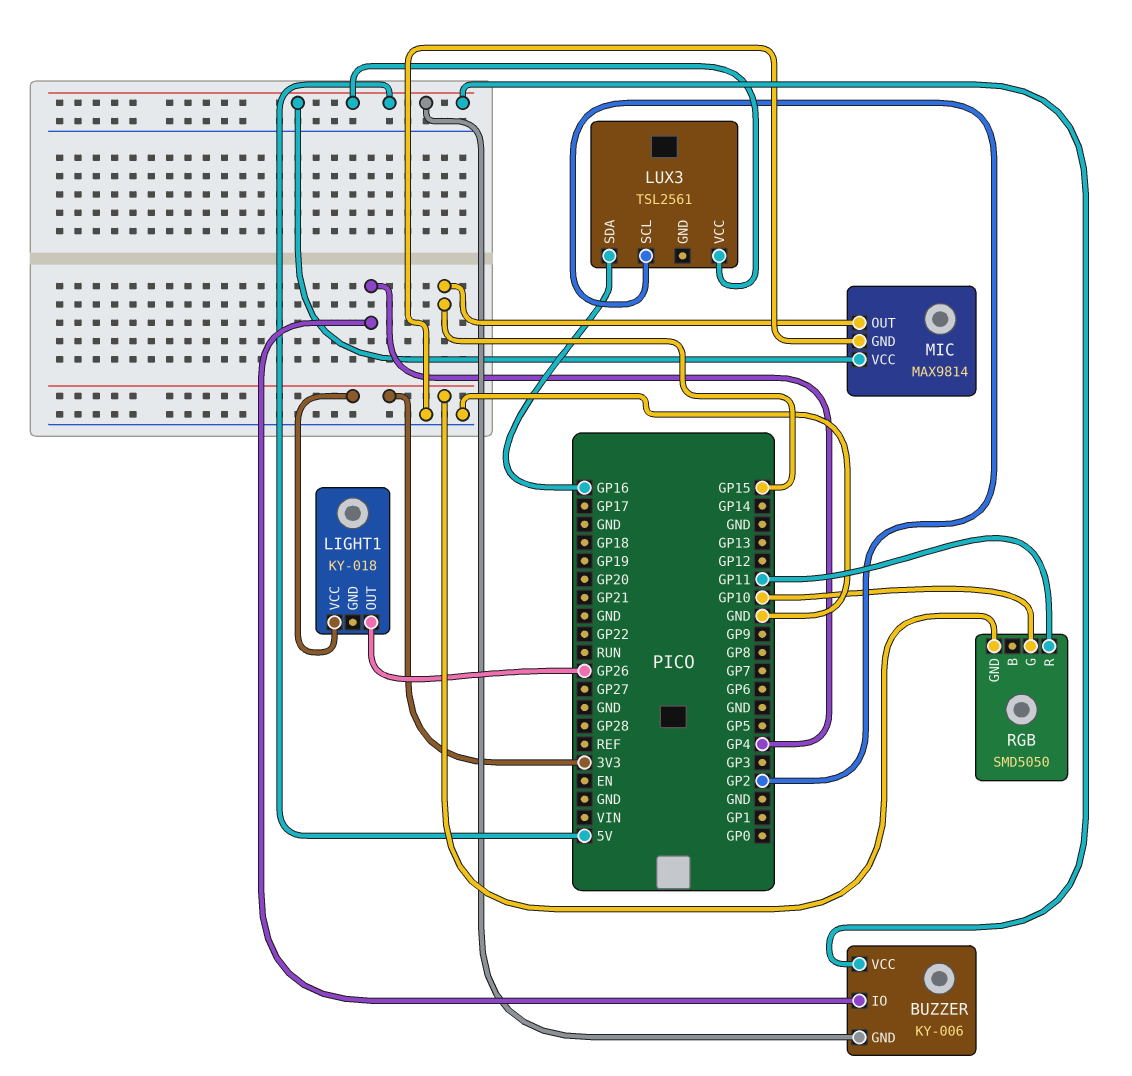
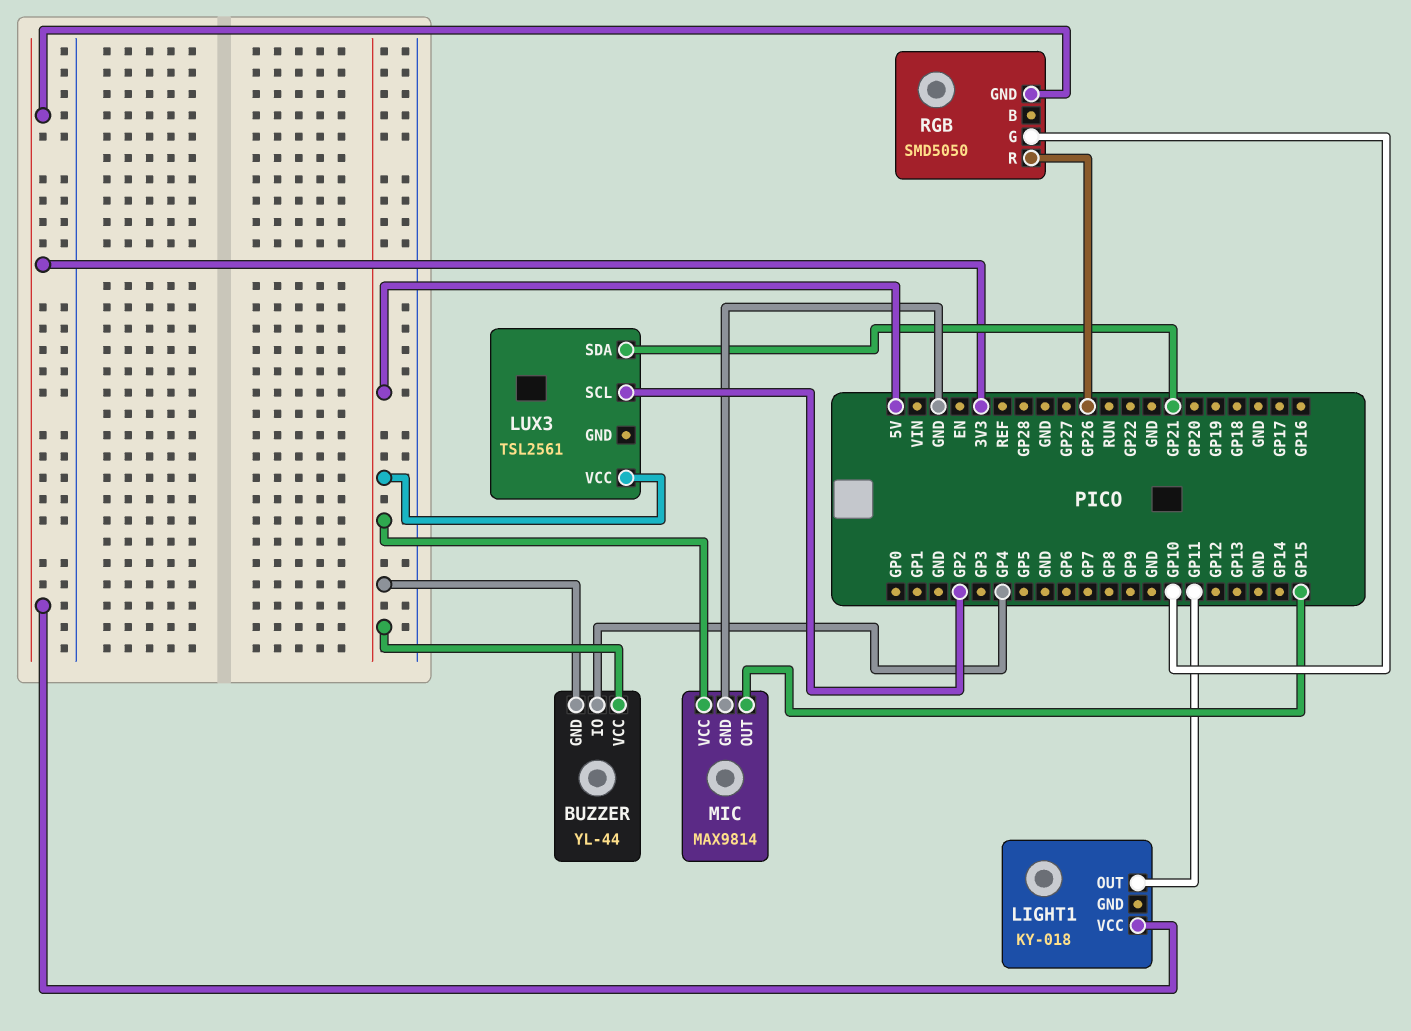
BUZZER: KY-006 -> YL-44
LIGHT1 pin OUT: GP26 -> GP11
LUX3 pin SDA: GP16 -> GP21
RGB pin R: GP11 -> GP26

